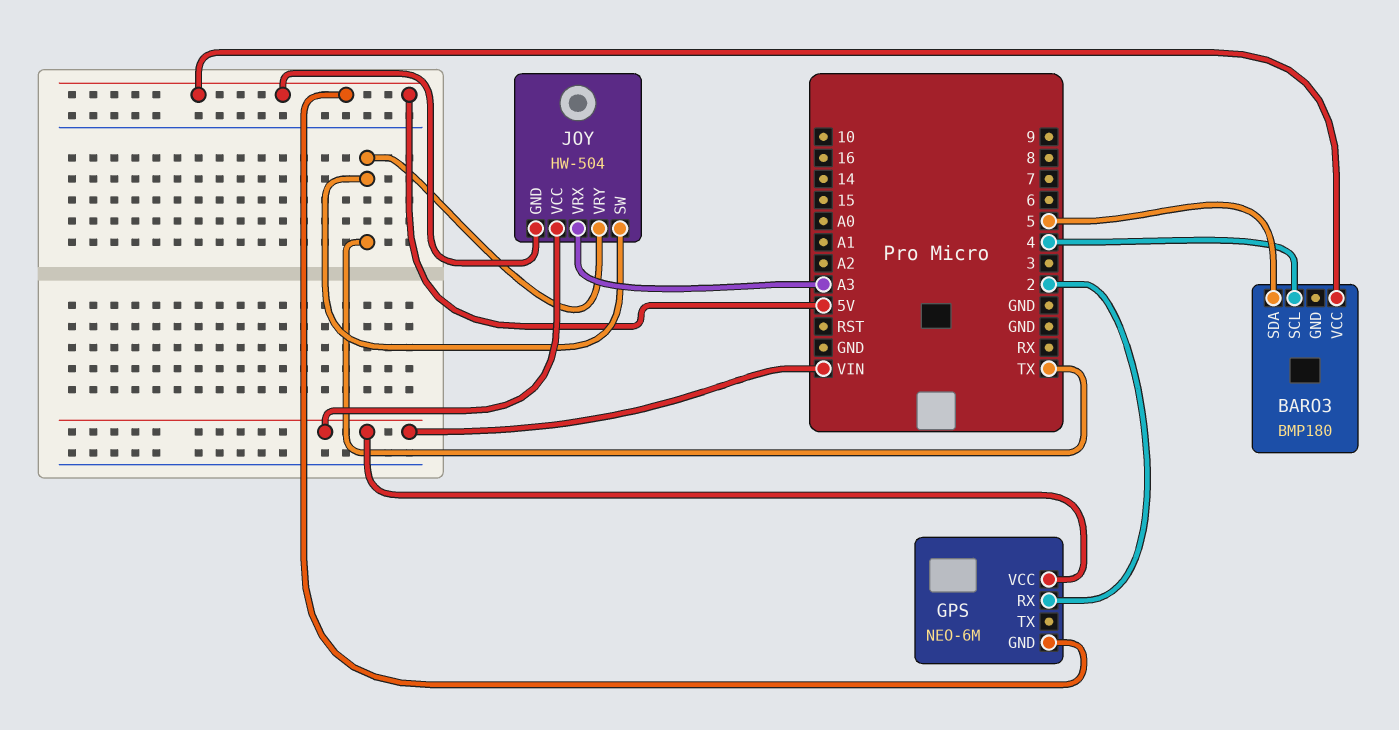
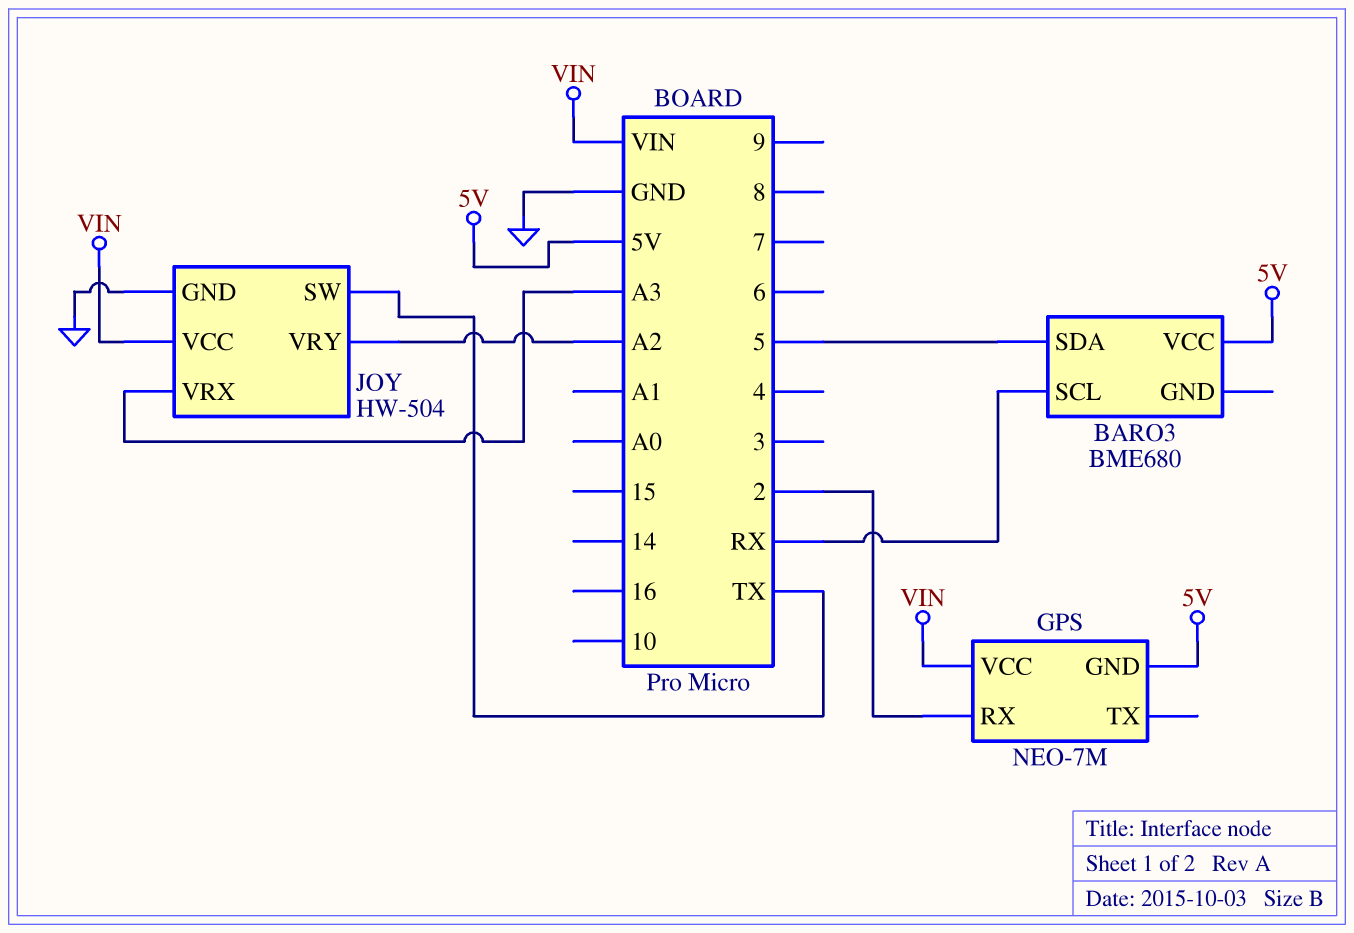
BARO3: BMP180 -> BME680
BARO3 pin SCL: 4 -> RX
GPS: NEO-6M -> NEO-7M
JOY pin GND: 5V -> GND
JOY pin VRY: TX -> A2

